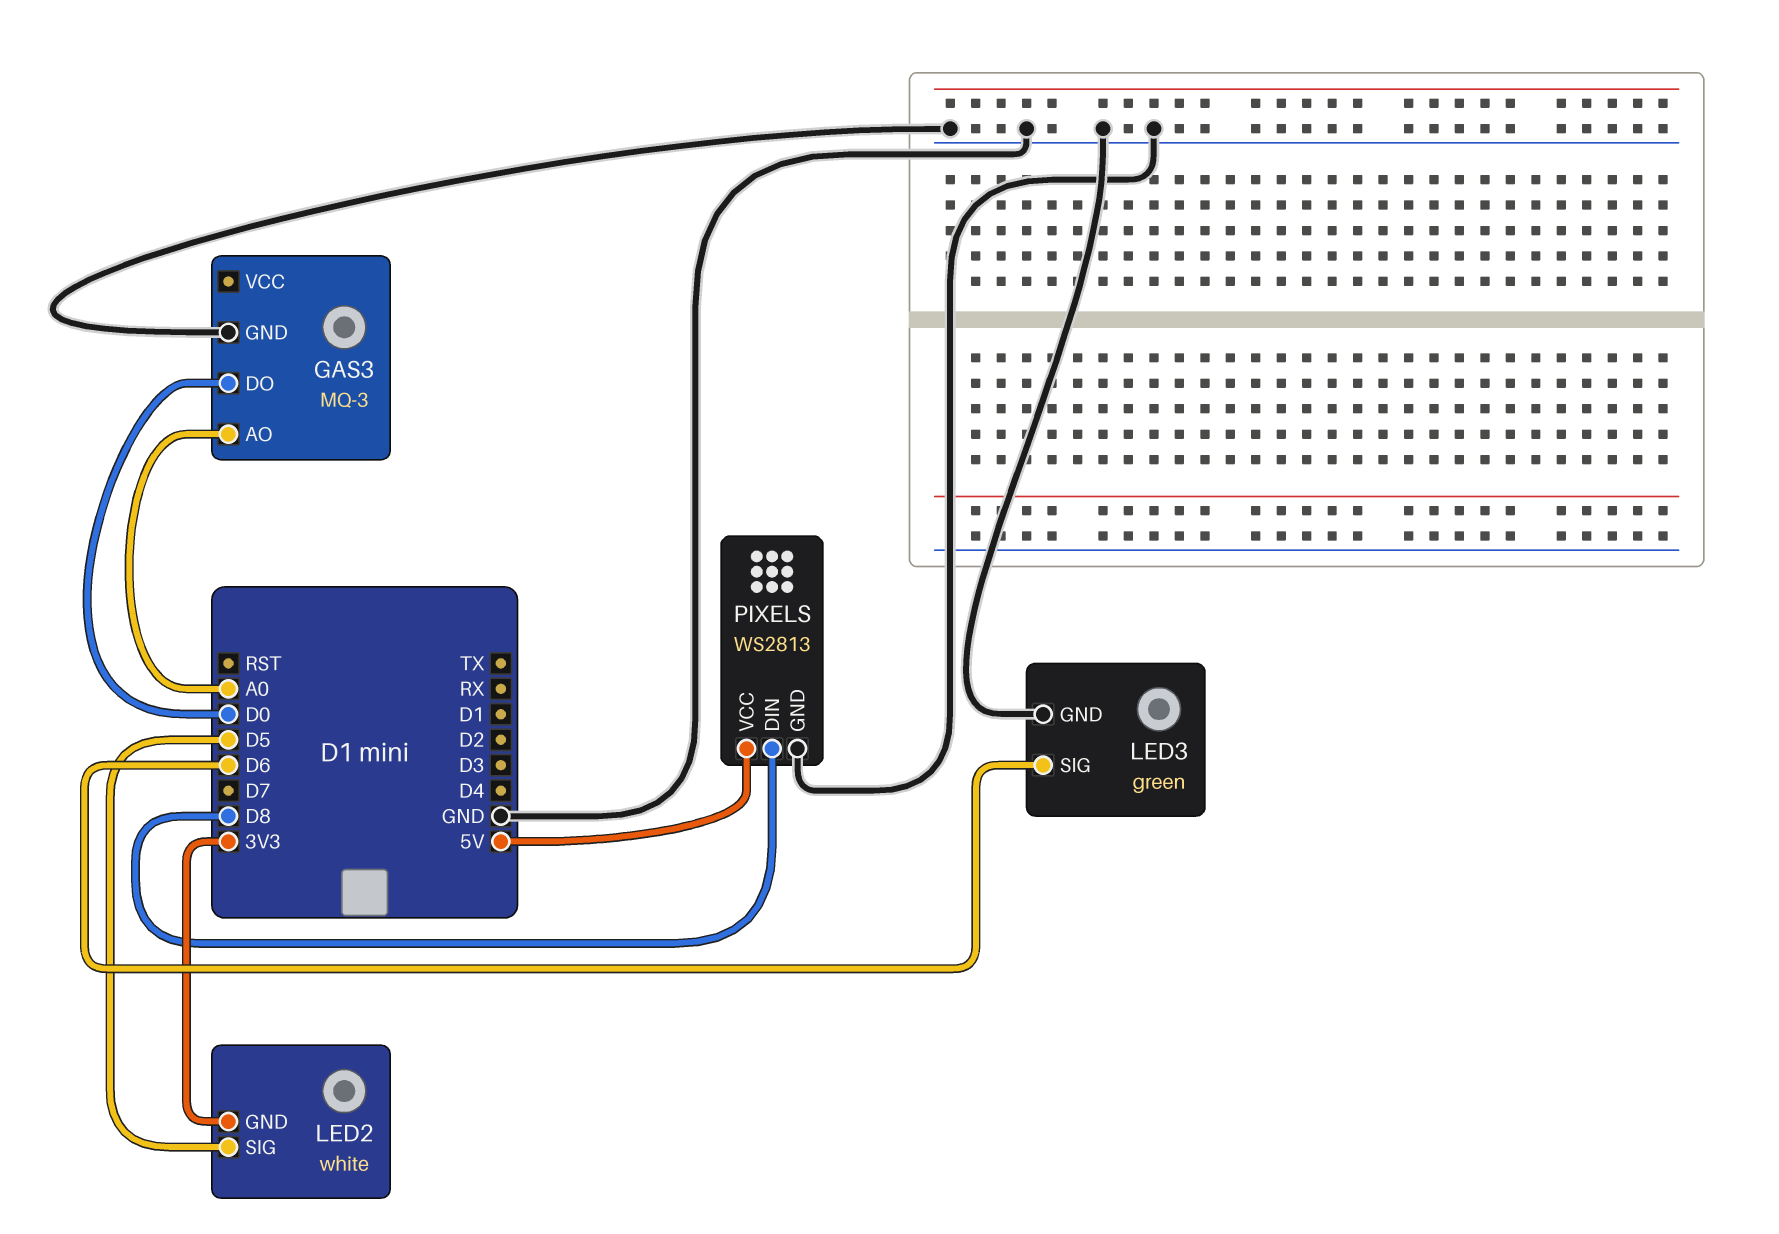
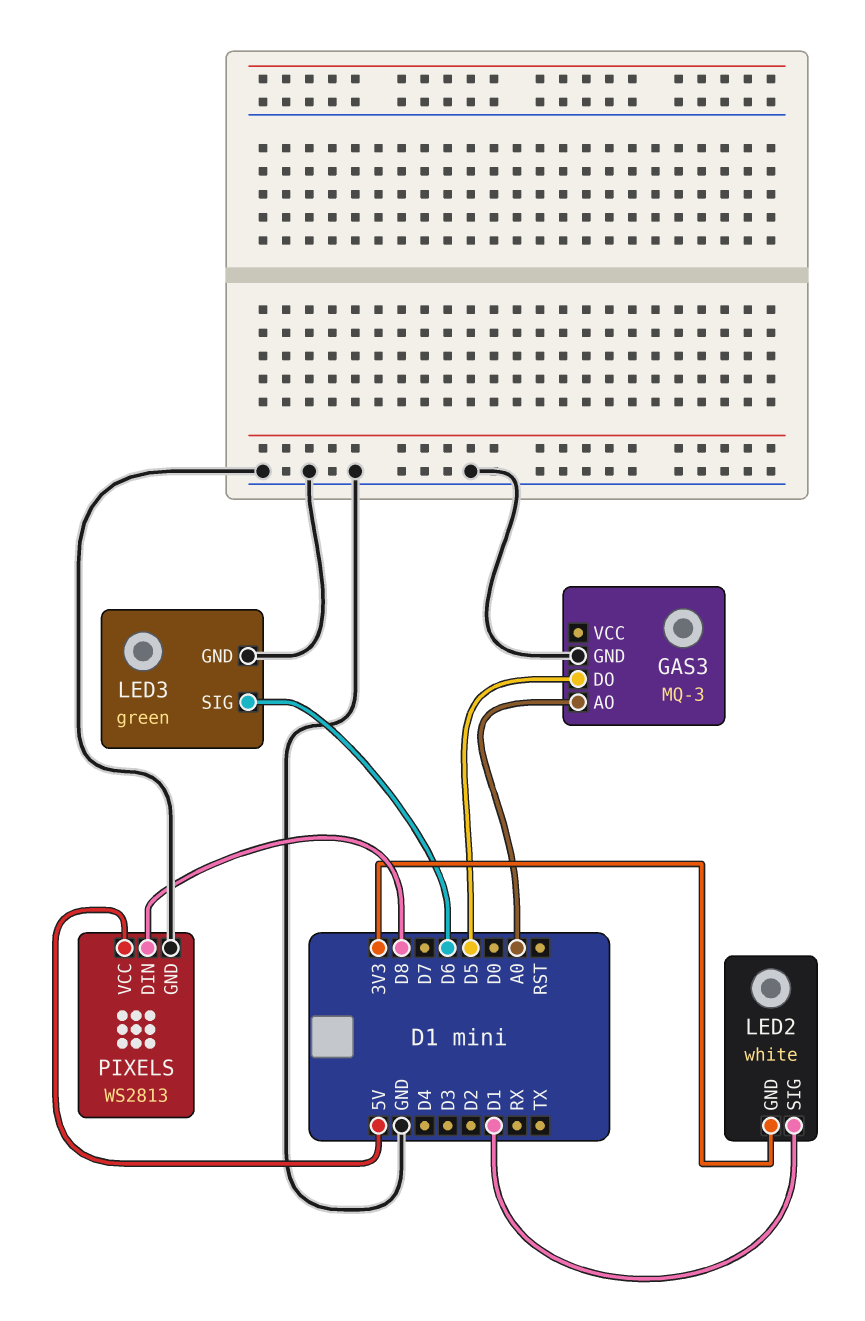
GAS3 pin DO: D0 -> D5
LED2 pin SIG: D5 -> D1

